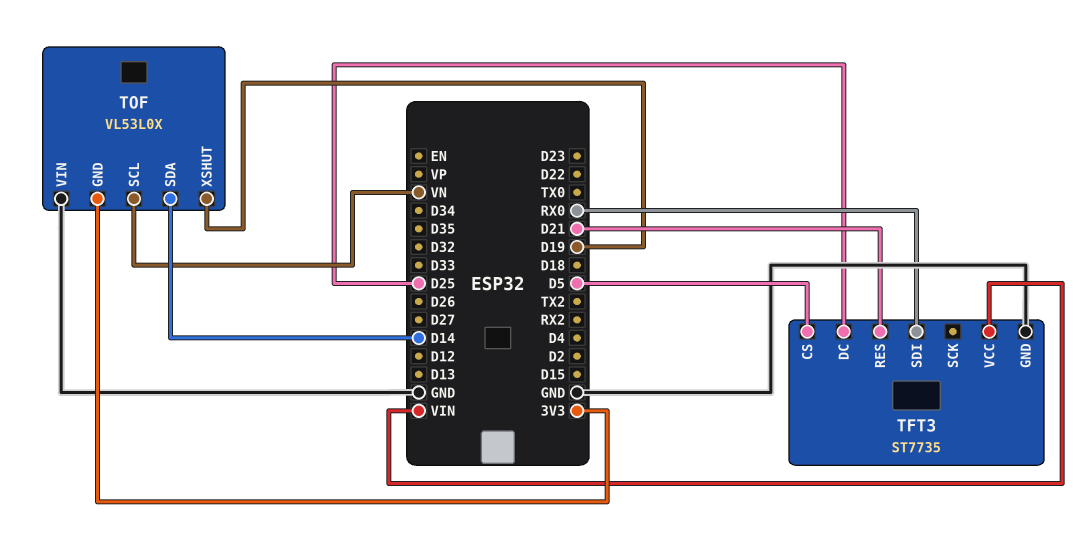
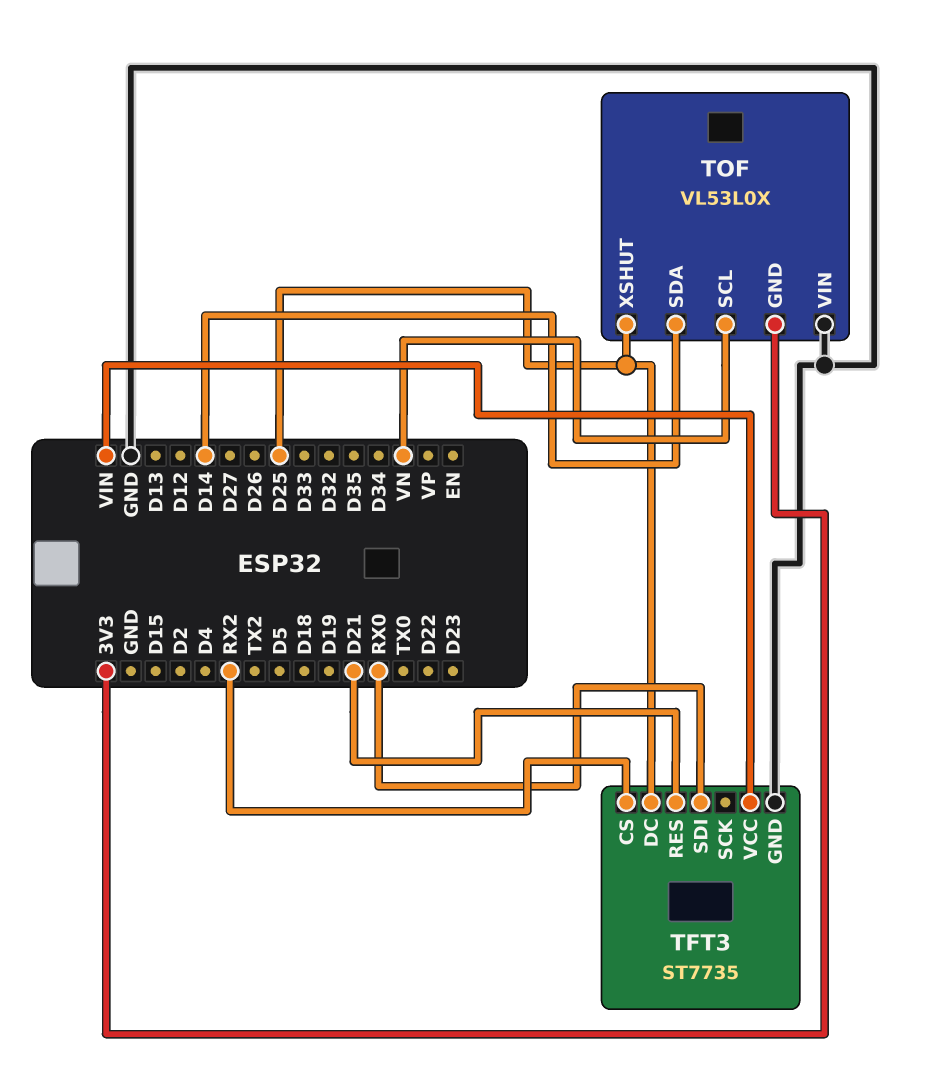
TFT3 pin CS: D5 -> RX2
TOF pin XSHUT: D19 -> D25

